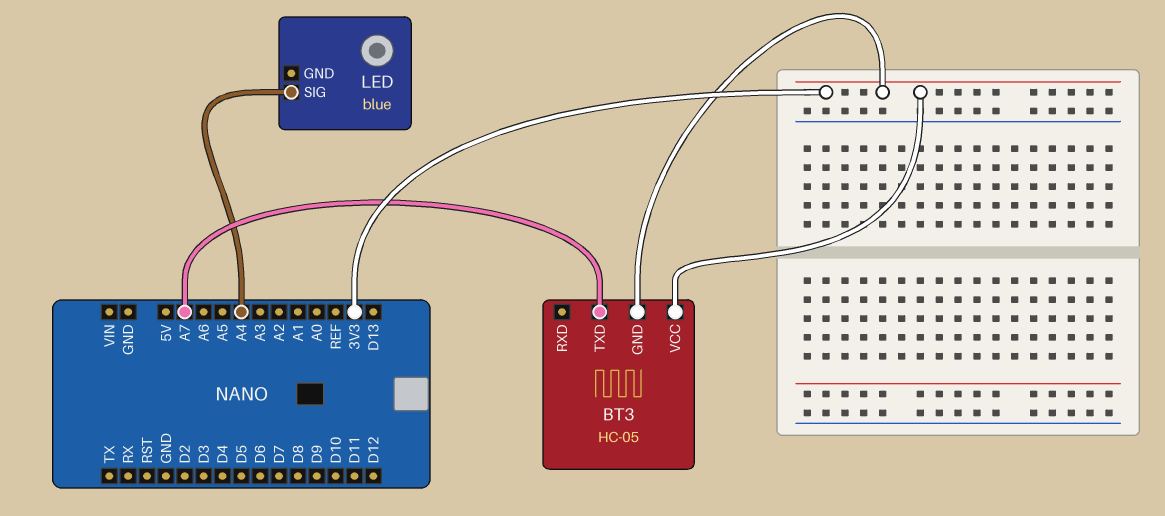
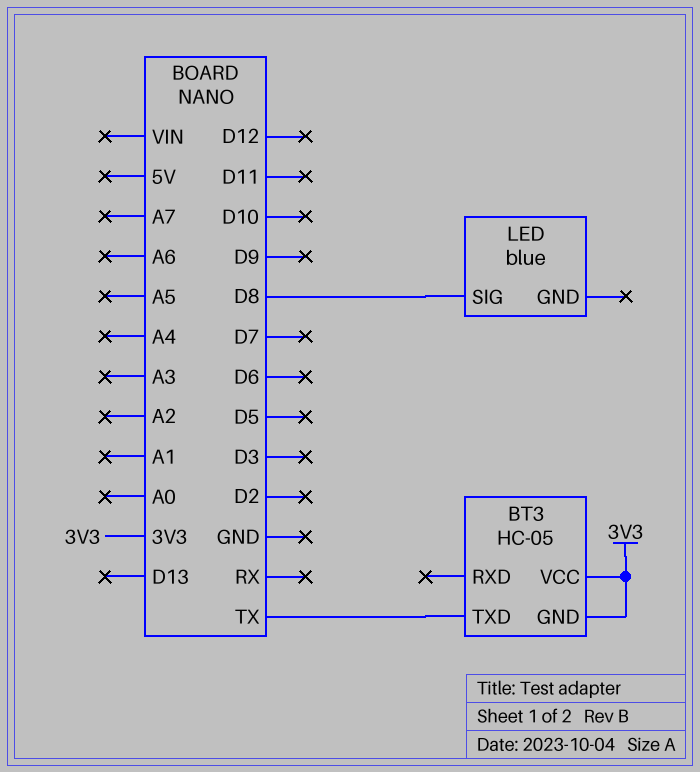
BT3 pin TXD: A7 -> TX
LED pin SIG: A4 -> D8

